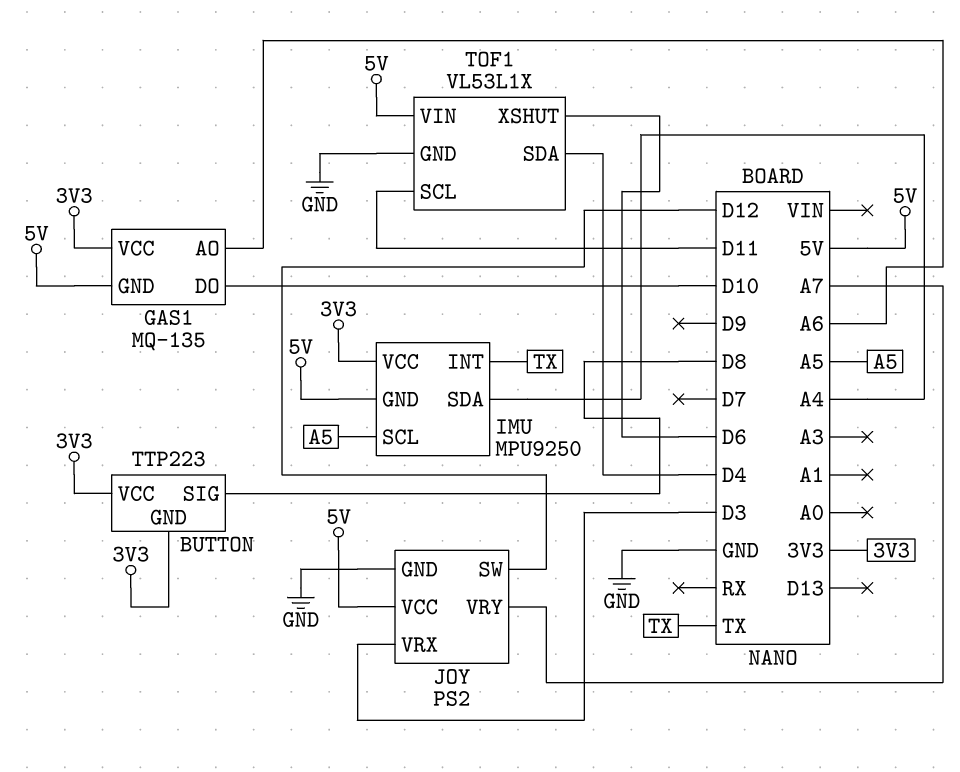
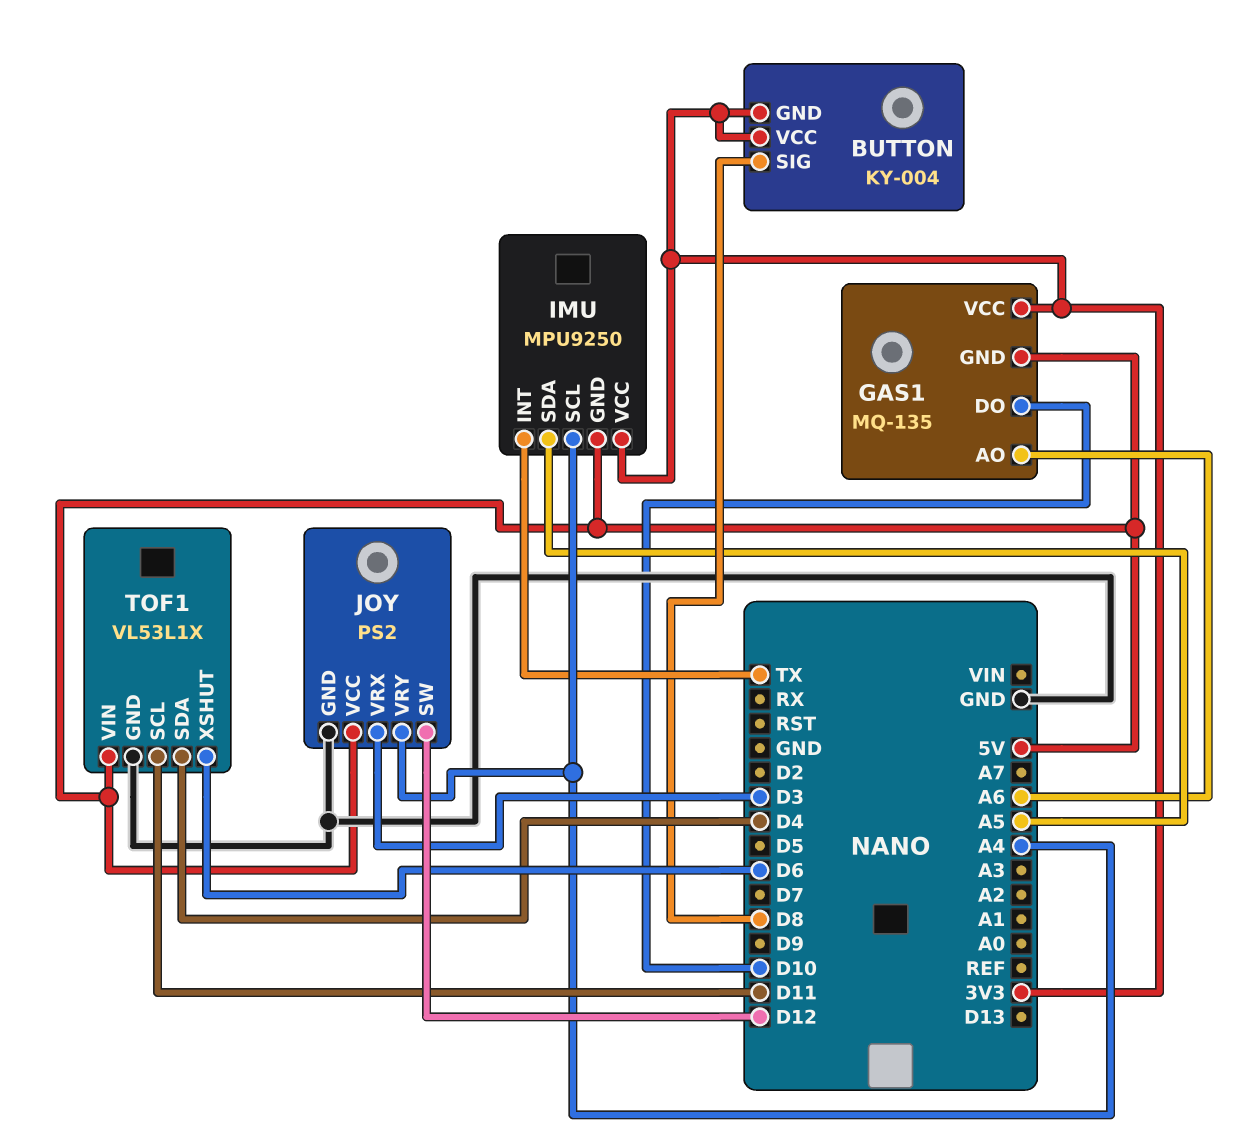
BUTTON: TTP223 -> KY-004
IMU pin SCL: A5 -> A4
IMU pin SDA: A4 -> A5
JOY pin VRY: A7 -> A4

